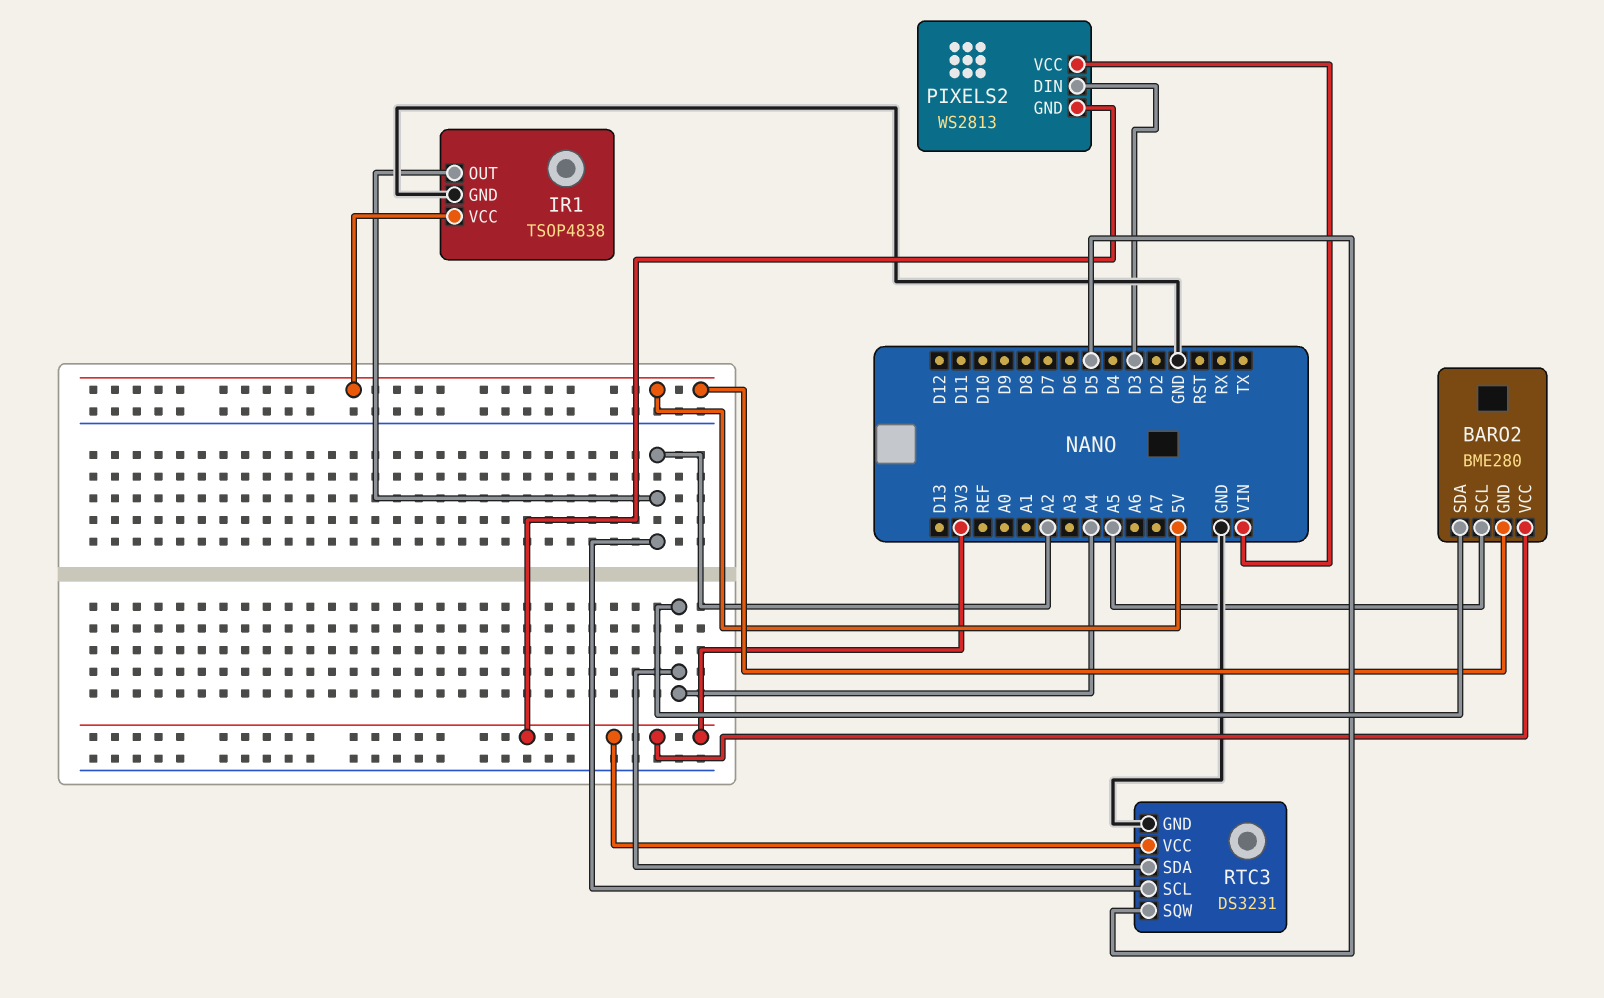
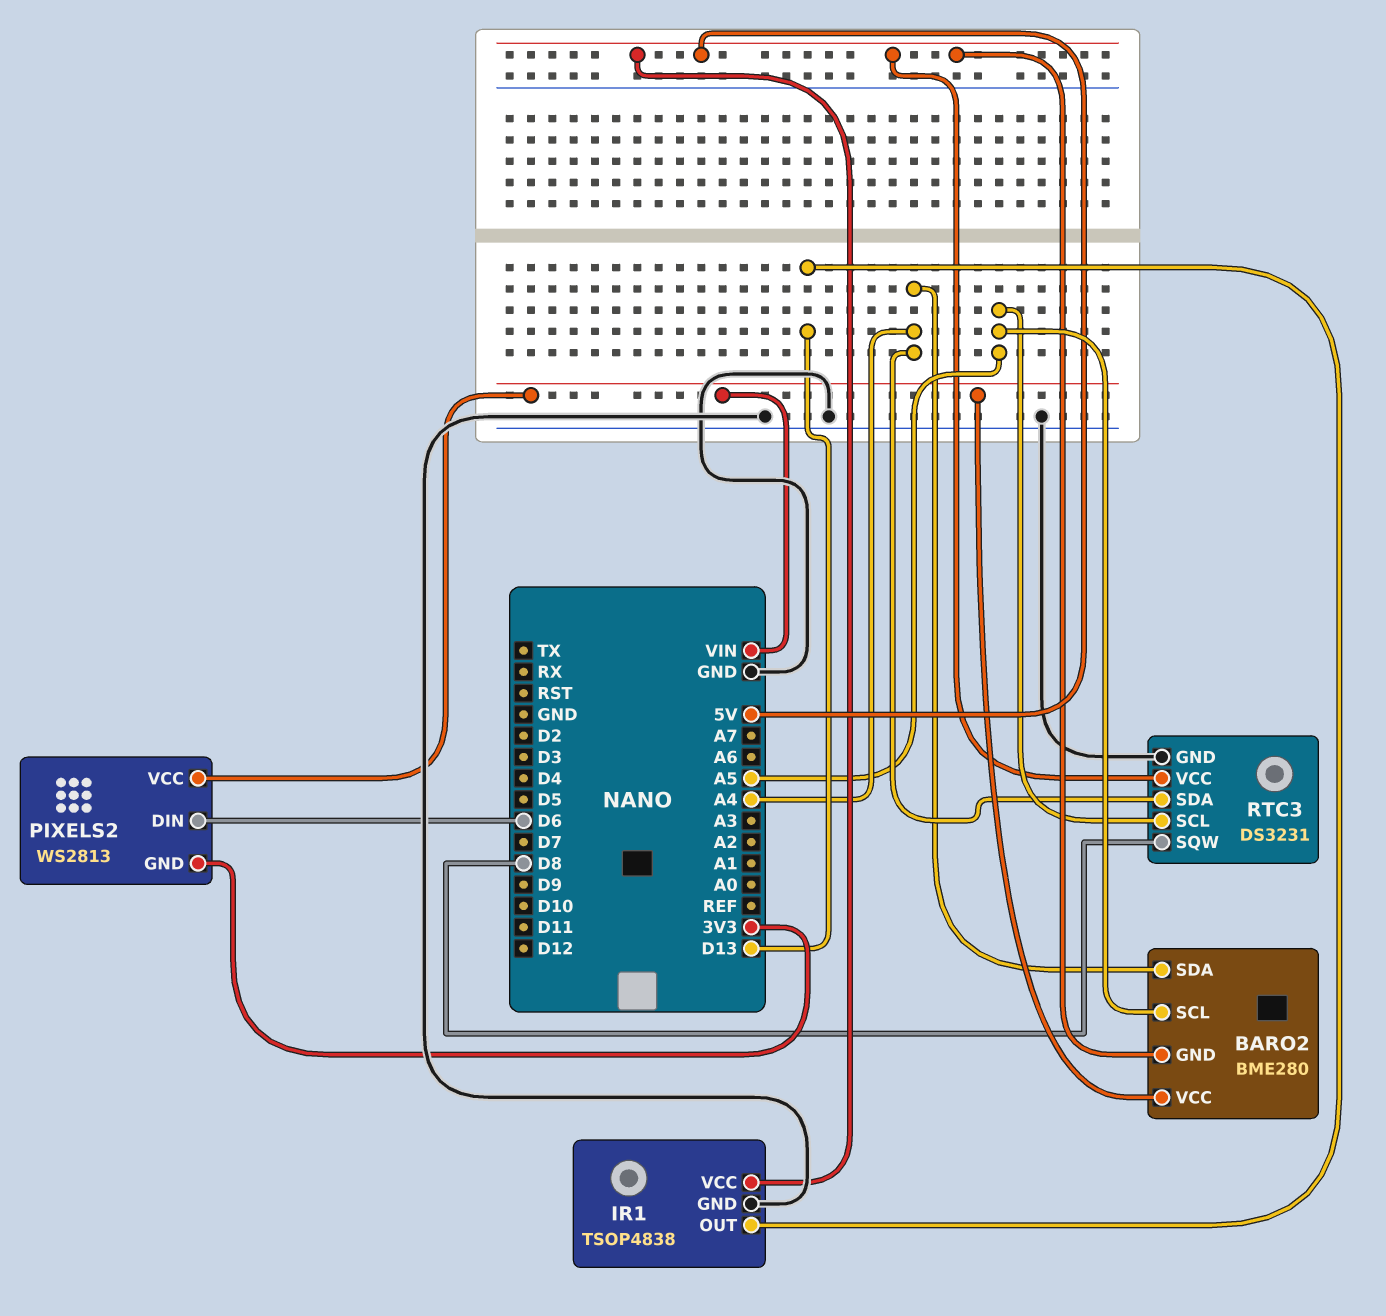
BARO2 pin VCC: 3V3 -> VIN
IR1 pin OUT: A2 -> D13
PIXELS2 pin DIN: D3 -> D6
RTC3 pin SCL: A2 -> A5
RTC3 pin SQW: D5 -> D8
RTC3 pin VCC: 3V3 -> 5V

